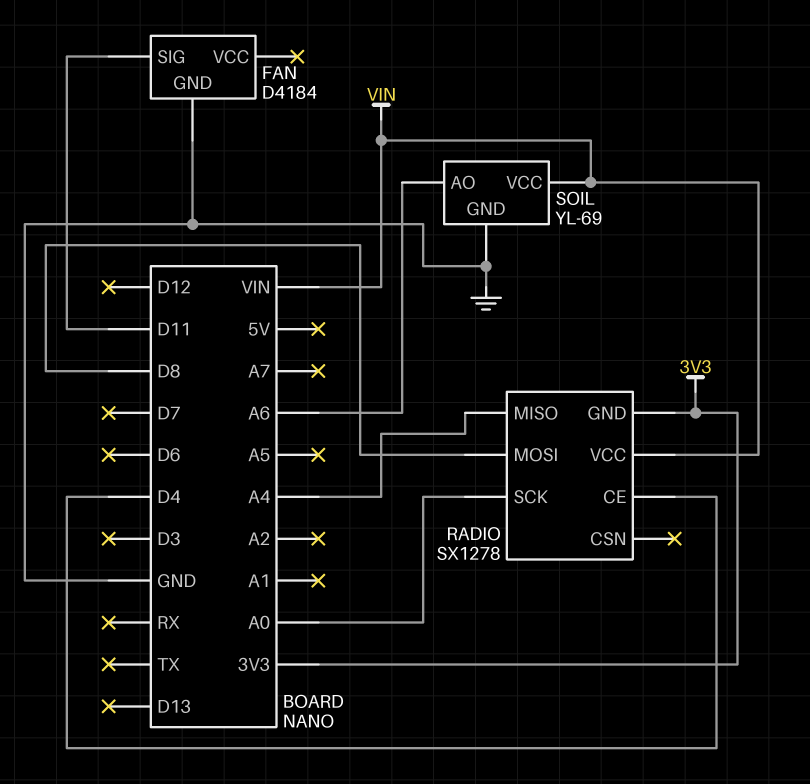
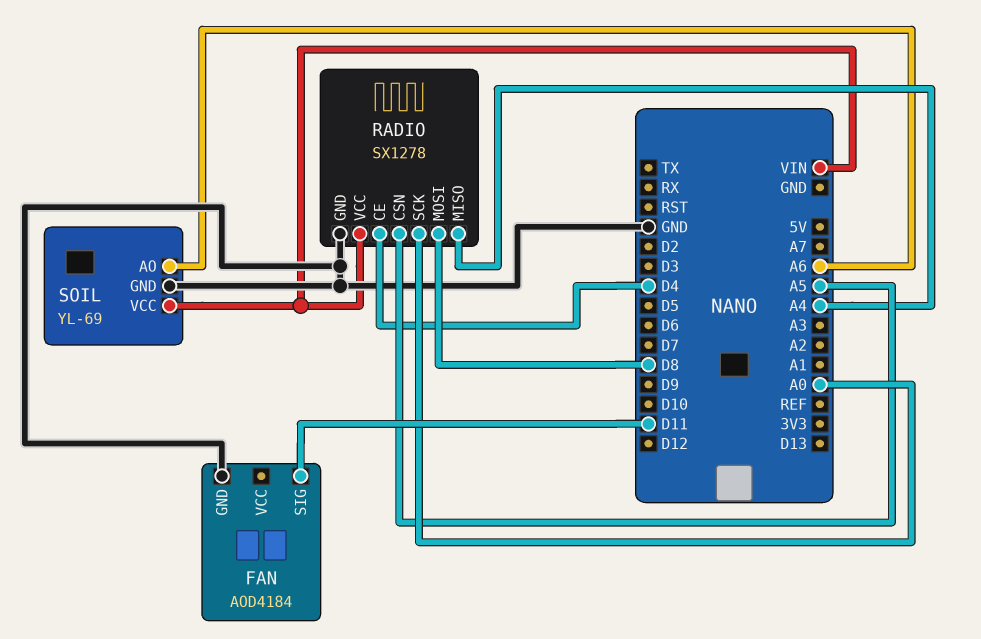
FAN: D4184 -> AOD4184
RADIO pin CSN: none -> A5
RADIO pin GND: 3V3 -> GND

